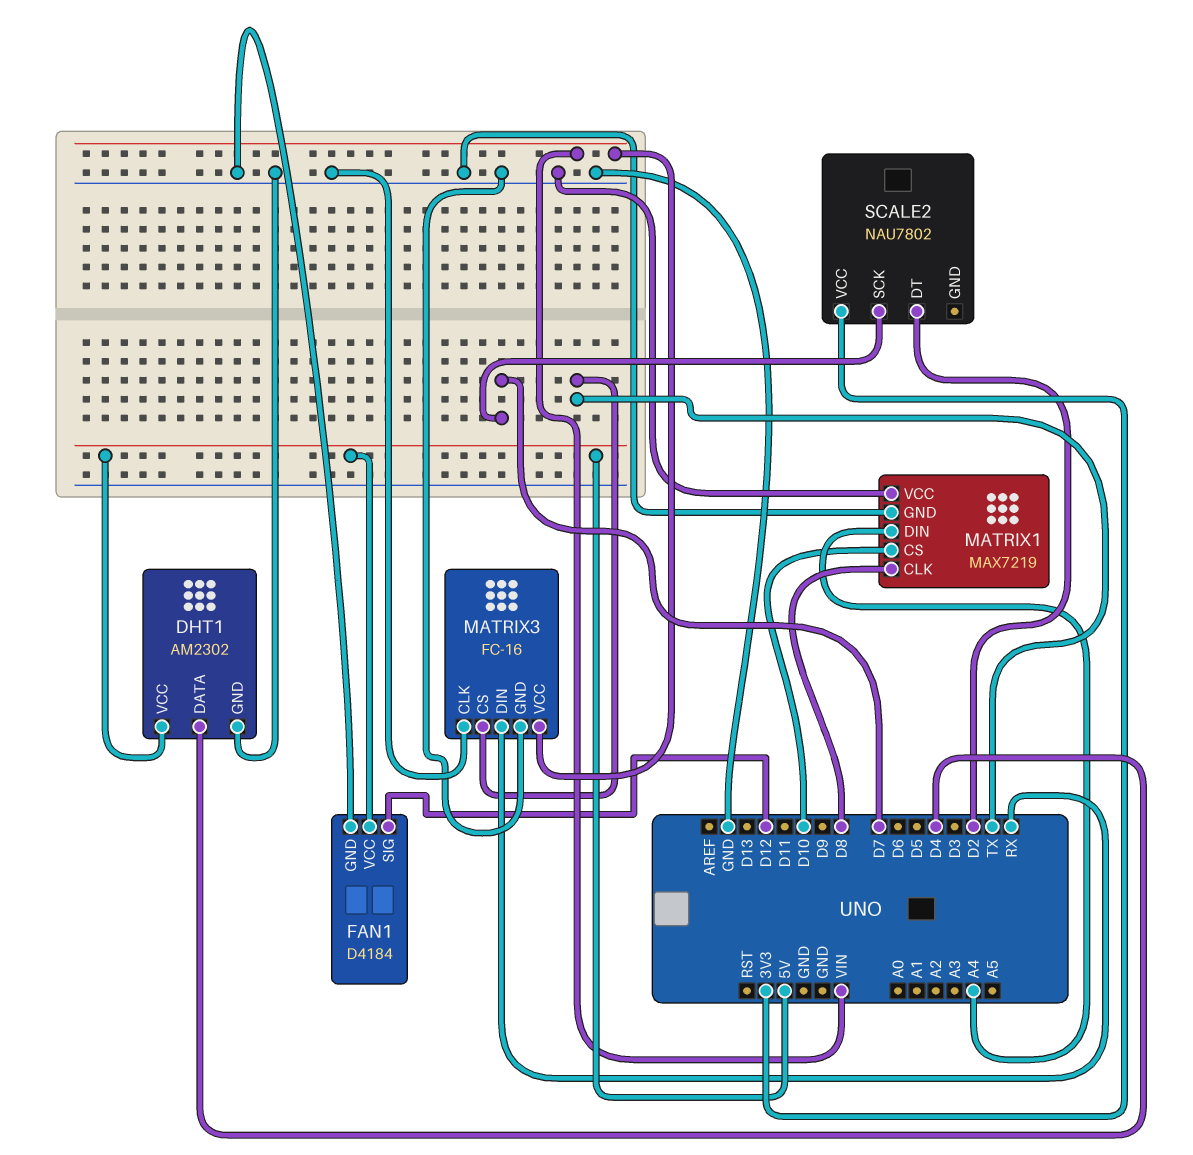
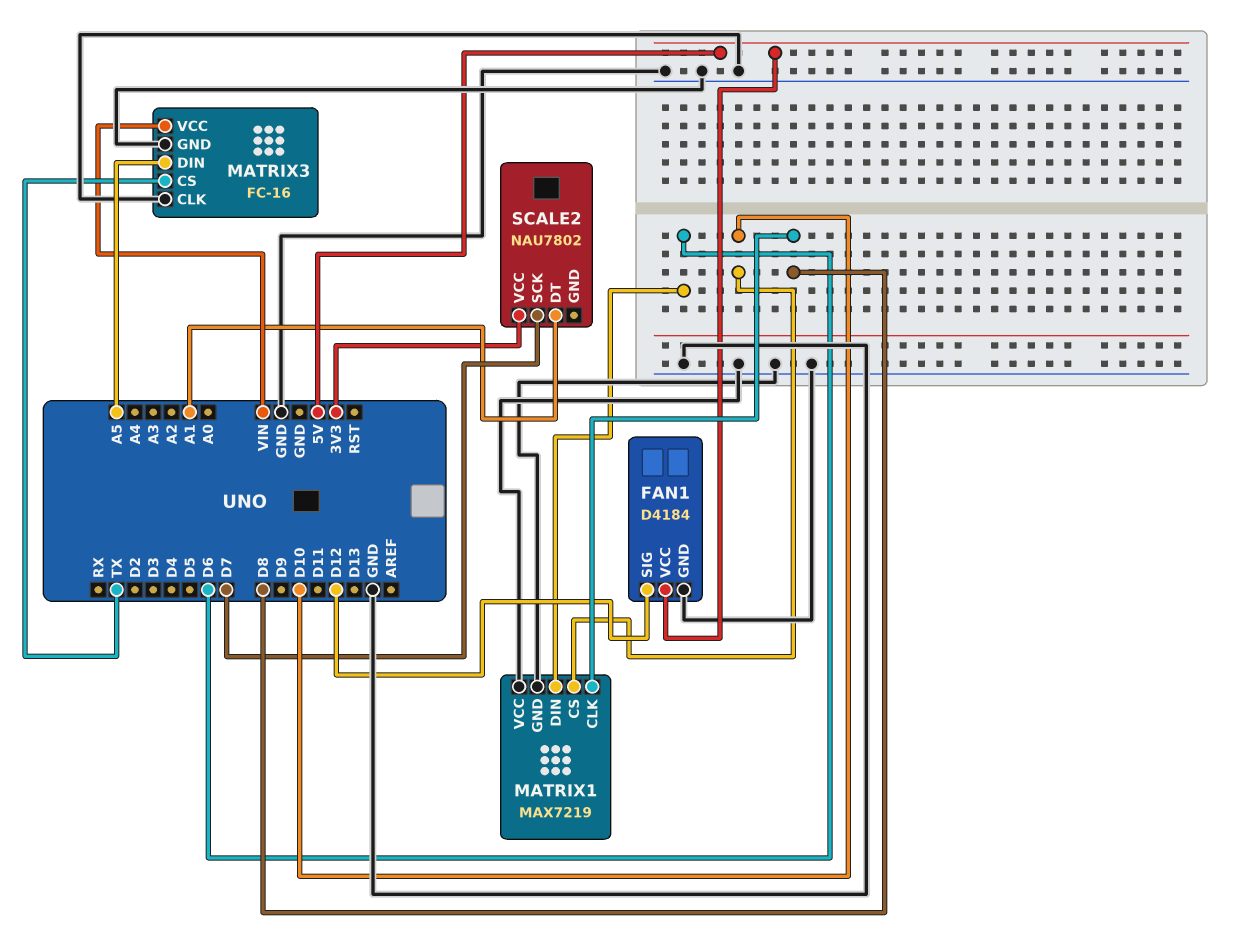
DHT1: AM2302 -> none
DHT1 pin DATA: D4 -> none
DHT1 pin GND: GND -> none
DHT1 pin VCC: 5V -> none
MATRIX1 pin DIN: A4 -> D6
MATRIX3 pin DIN: RX -> A5
SCALE2 pin DT: D2 -> A1

